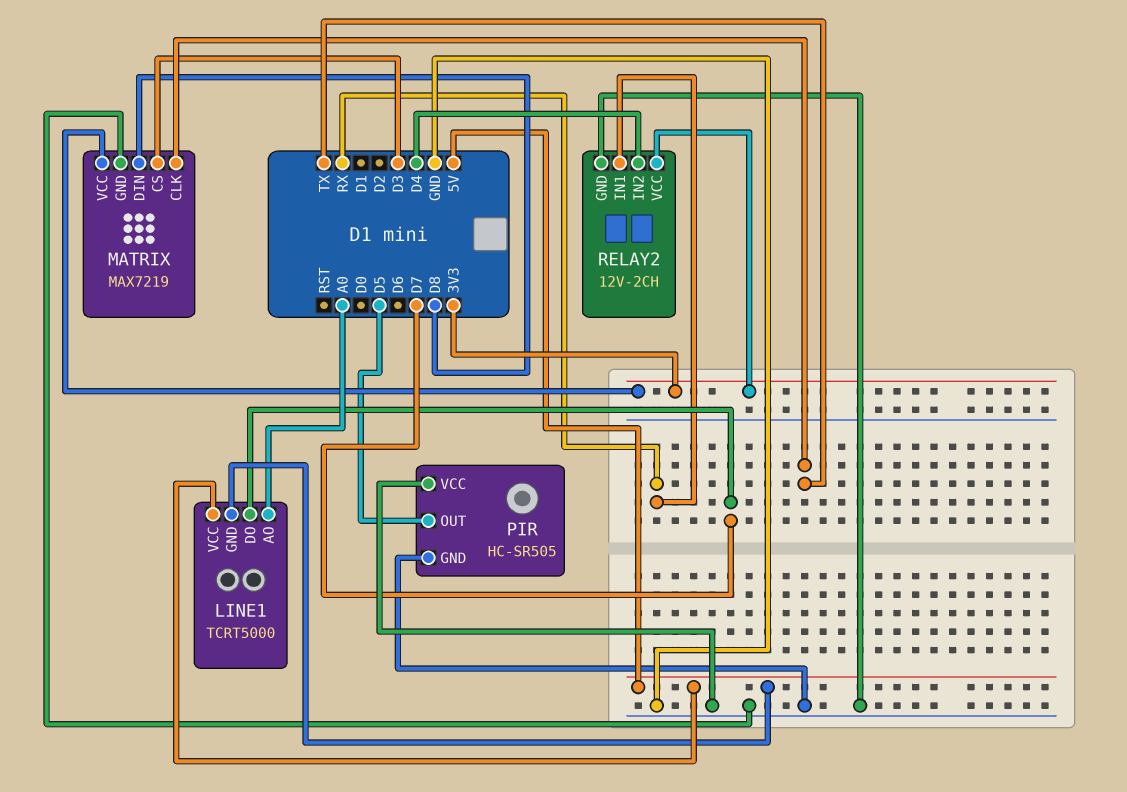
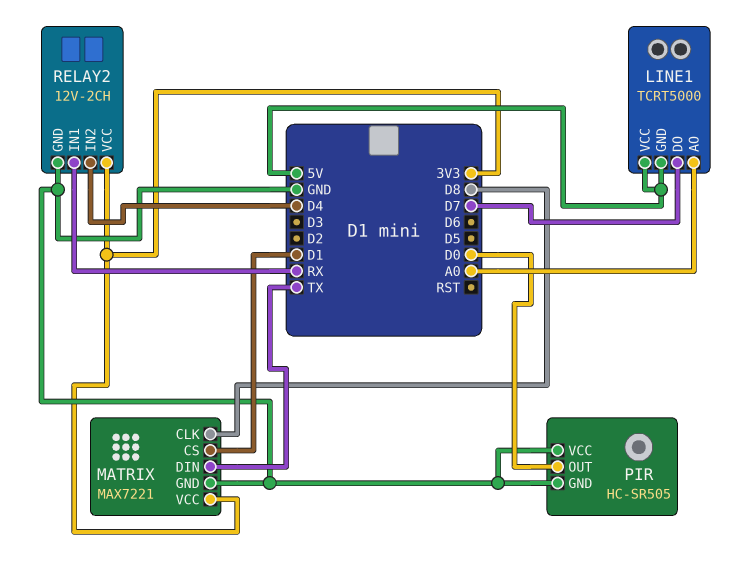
MATRIX: MAX7219 -> MAX7221
MATRIX pin CLK: TX -> D8
MATRIX pin CS: D3 -> D1
MATRIX pin DIN: D8 -> TX
PIR pin OUT: D5 -> D0

